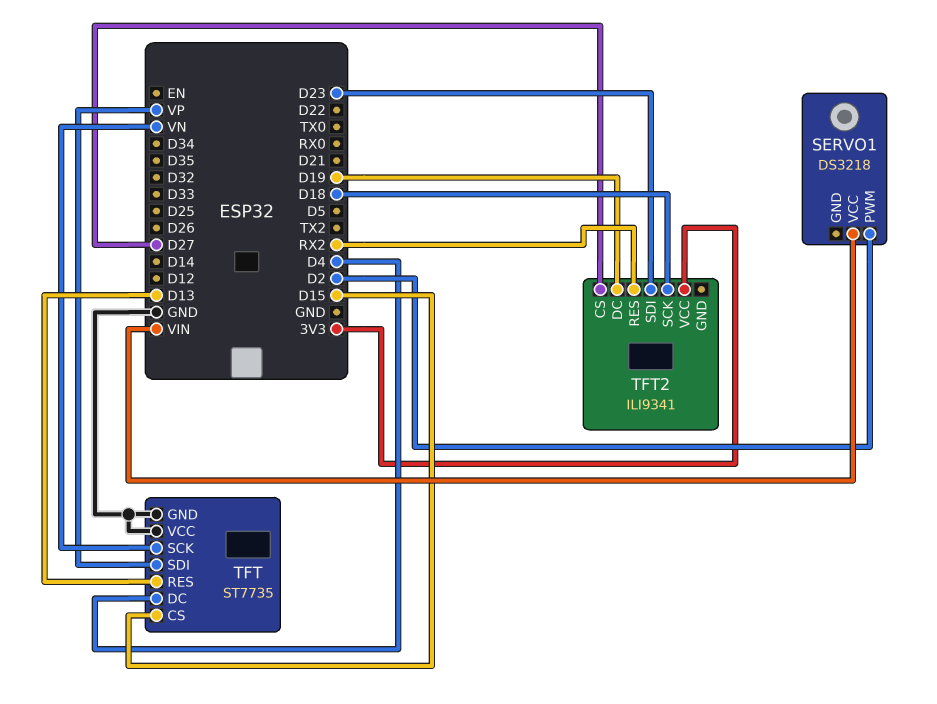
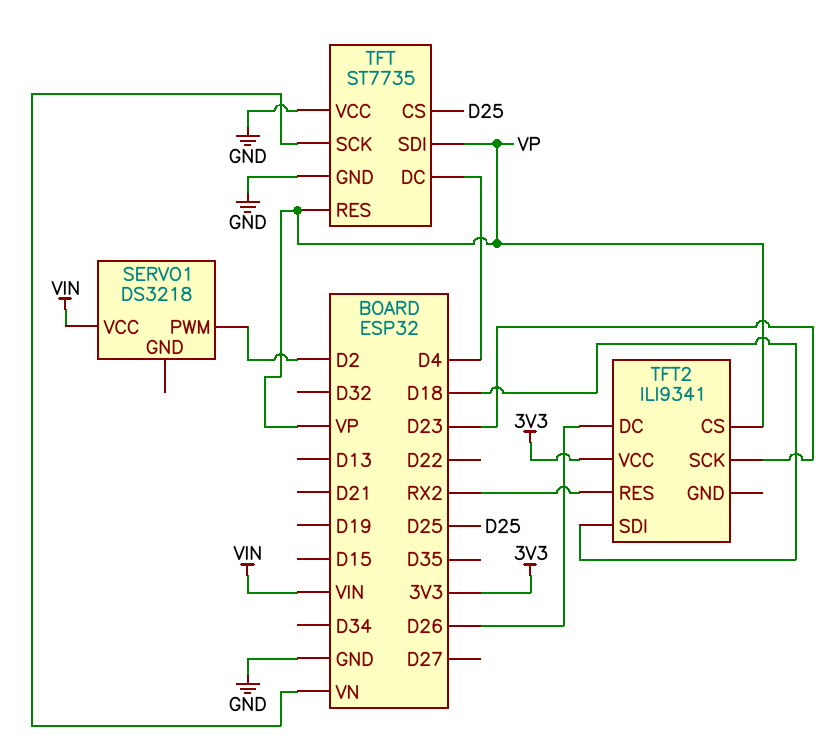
TFT pin CS: D15 -> D25
TFT pin RES: D13 -> VP
TFT2 pin CS: D27 -> VP
TFT2 pin DC: D19 -> D26
TFT2 pin SCK: D18 -> D23
TFT2 pin SDI: D23 -> D18

